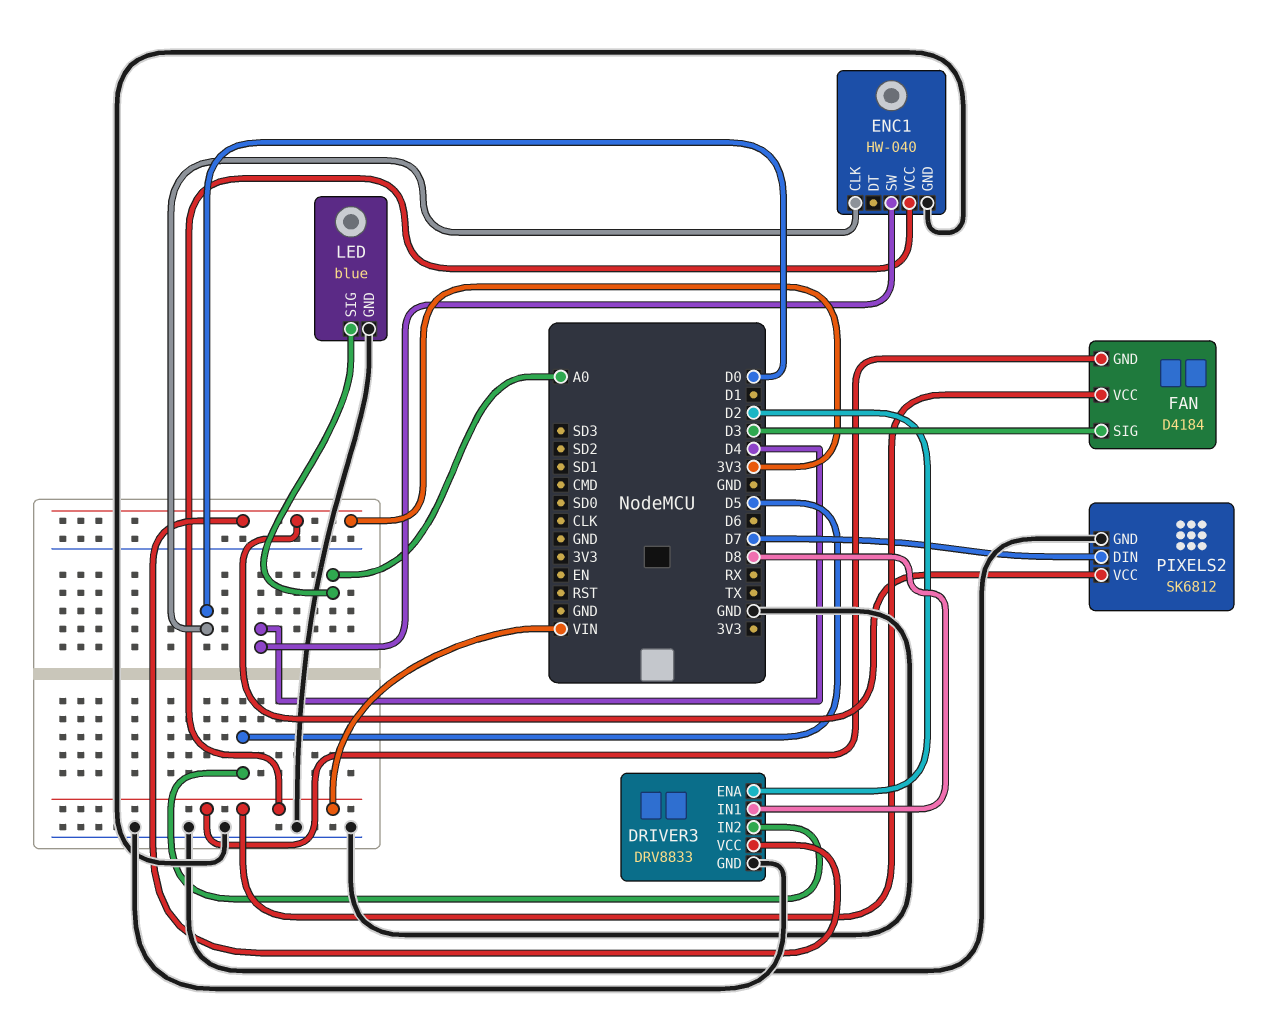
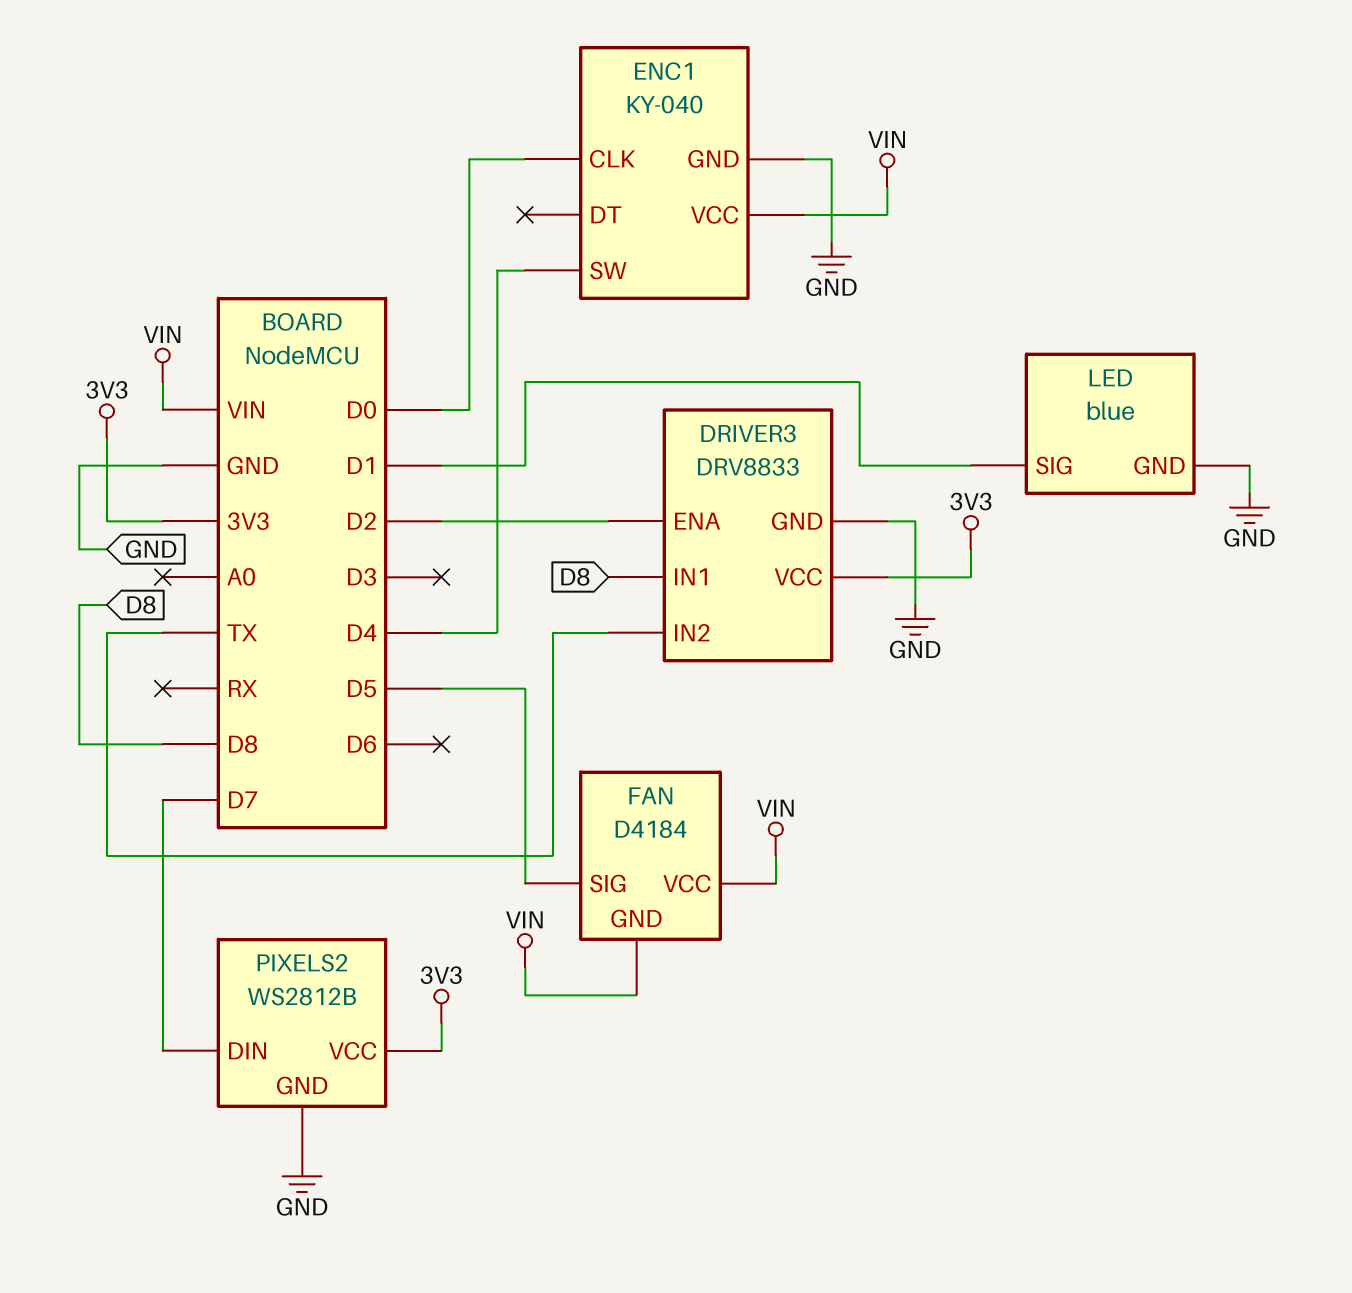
DRIVER3 pin IN2: D5 -> TX
ENC1: HW-040 -> KY-040
FAN pin SIG: D3 -> D5
LED pin SIG: A0 -> D1
PIXELS2: SK6812 -> WS2812B

